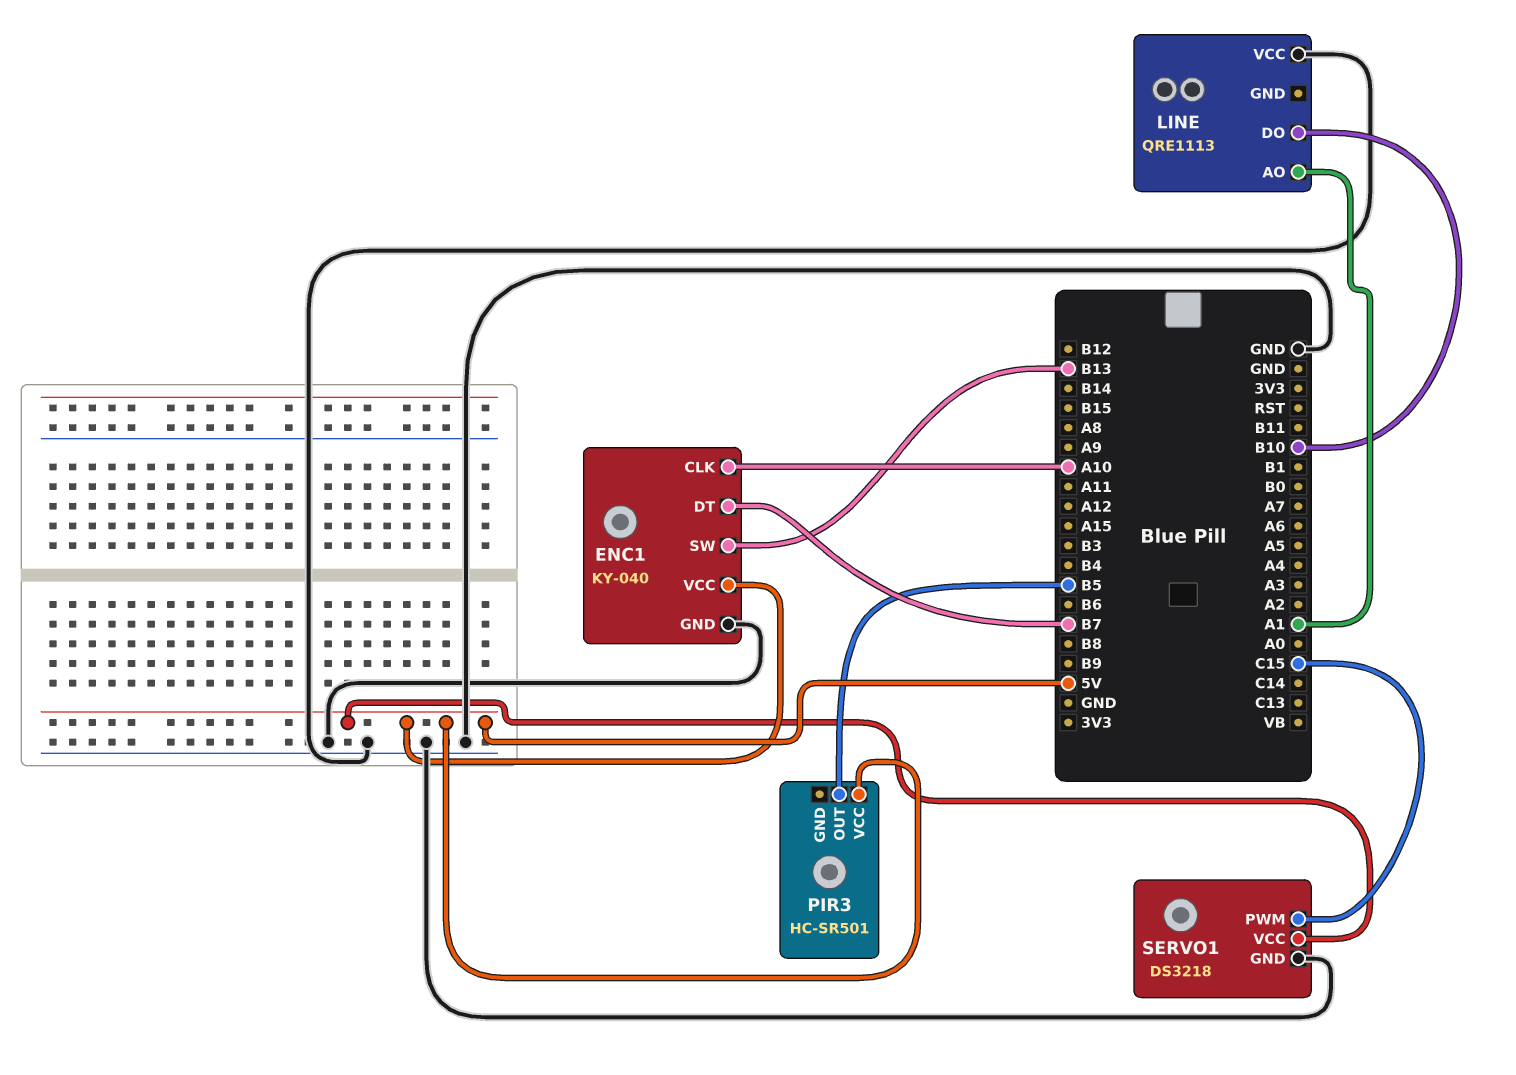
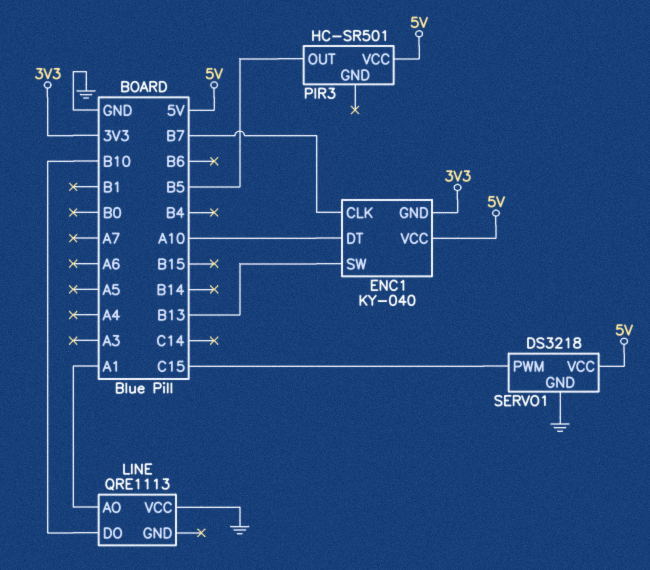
ENC1 pin CLK: A10 -> B7
ENC1 pin DT: B7 -> A10
ENC1 pin GND: GND -> 3V3

